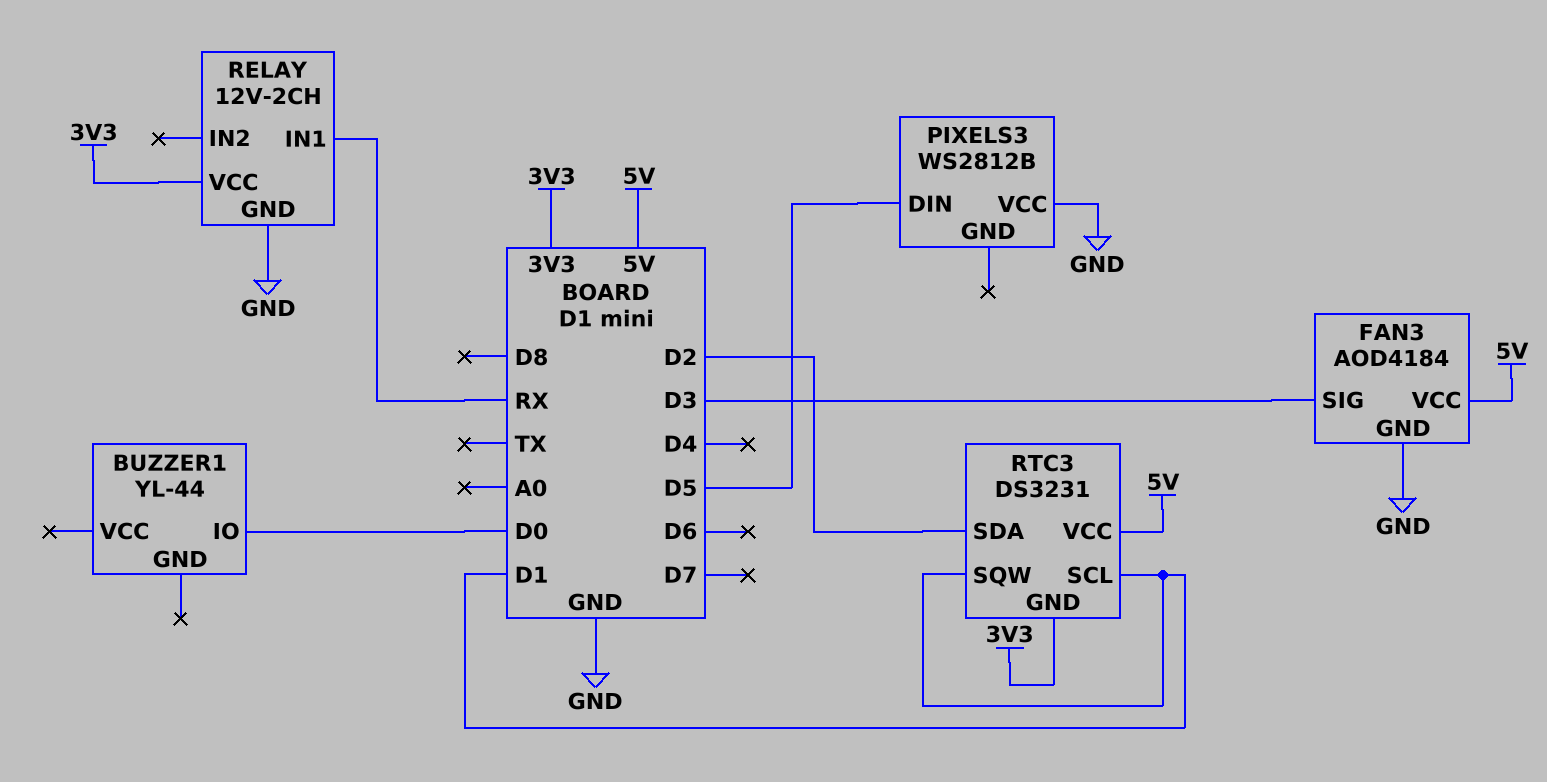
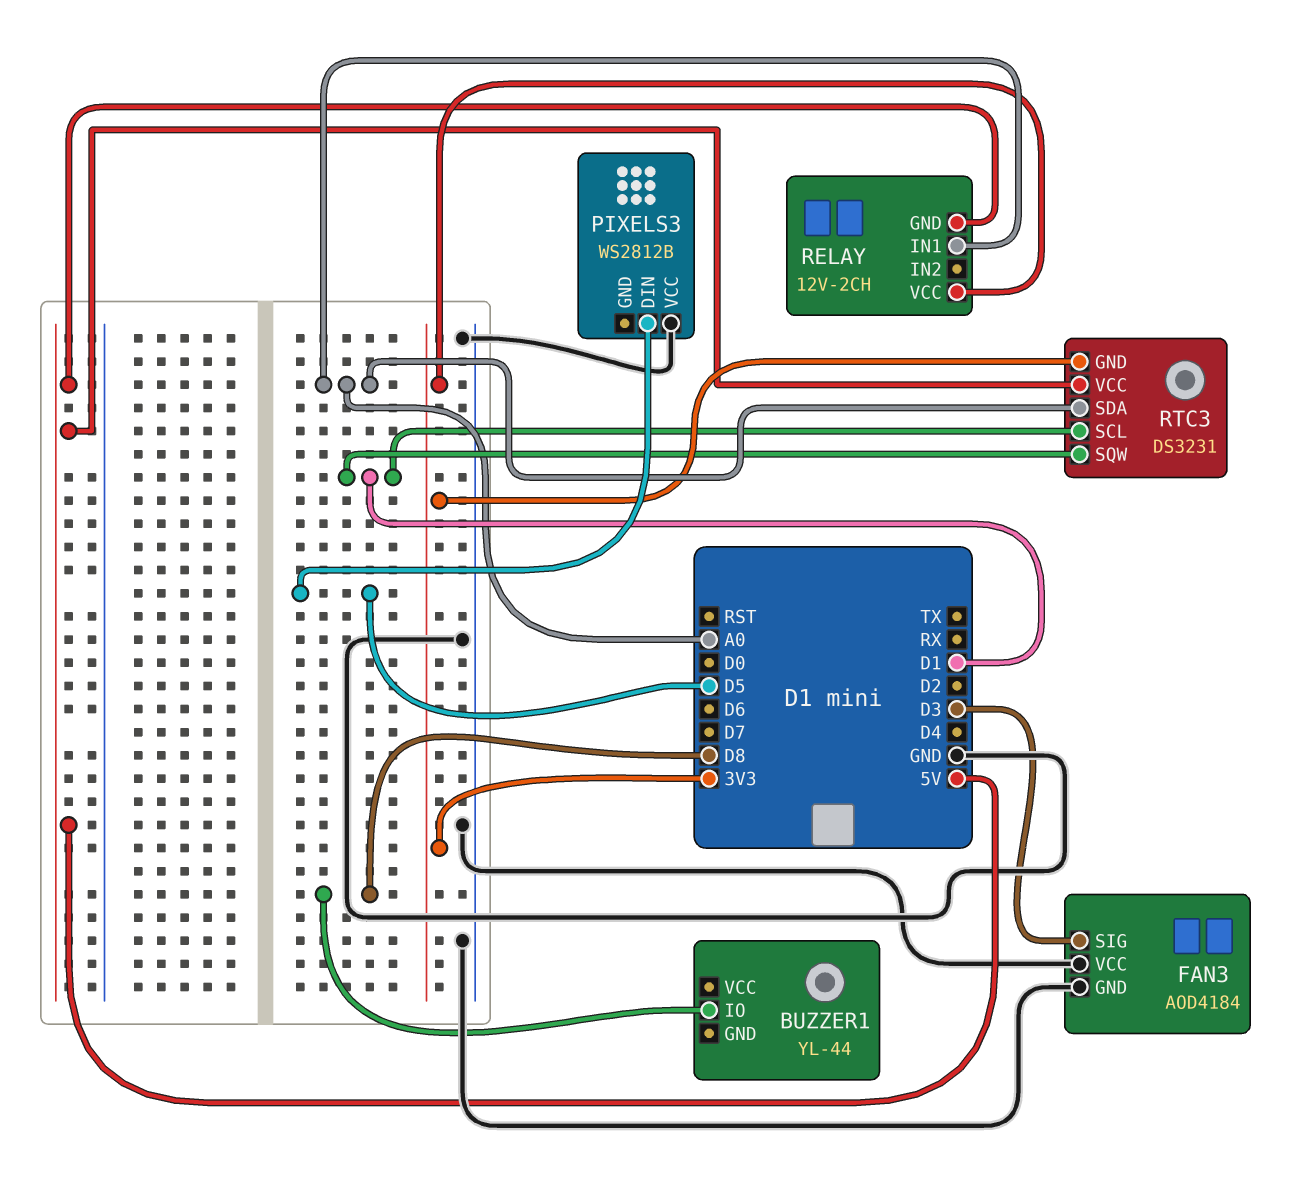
BUZZER1 pin IO: D0 -> D8
FAN3 pin VCC: 5V -> GND
RELAY pin GND: GND -> 5V
RELAY pin IN1: RX -> A0
RTC3 pin SDA: D2 -> A0

